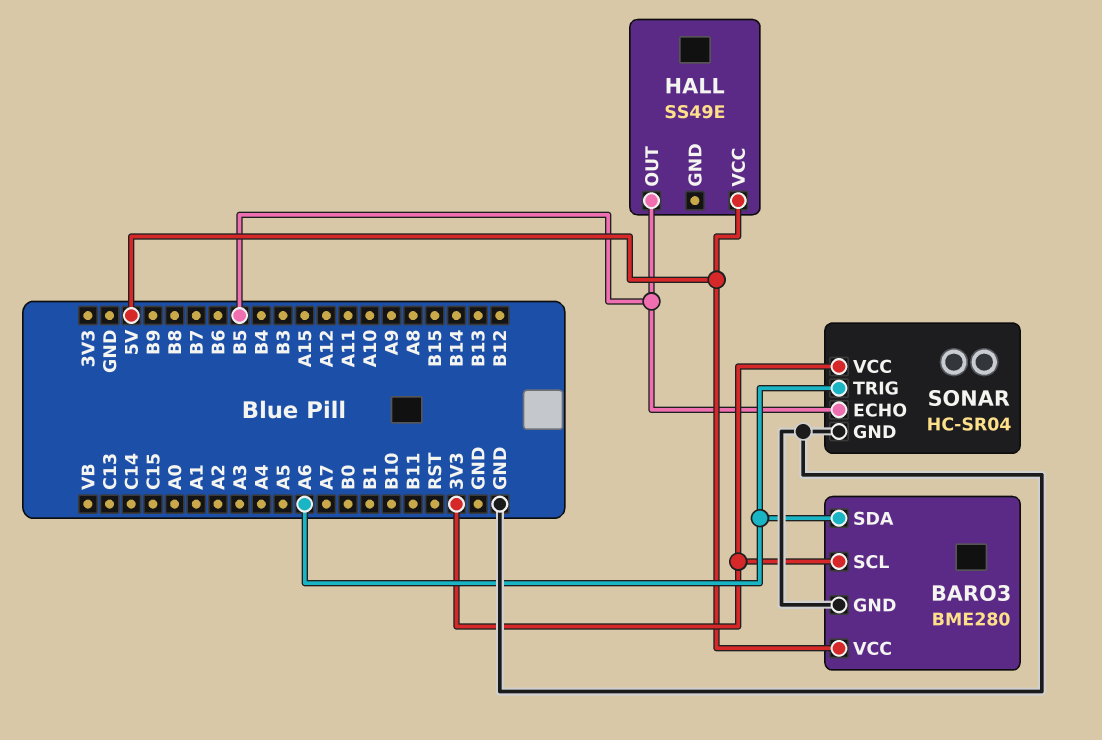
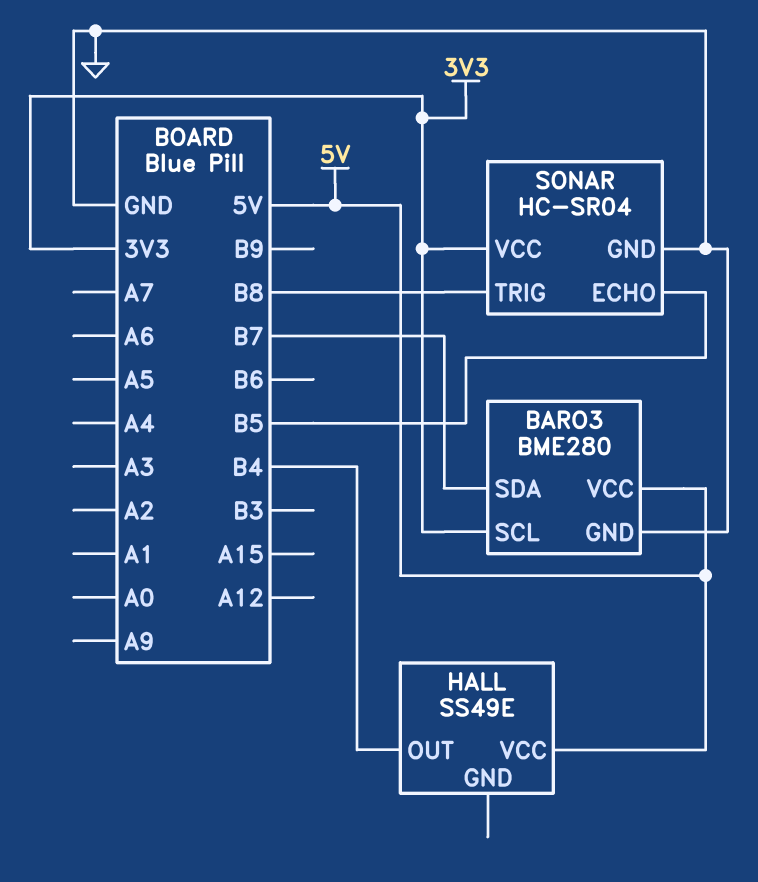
BARO3 pin SDA: A6 -> B7
HALL pin OUT: B5 -> B4
SONAR pin TRIG: A6 -> B8

